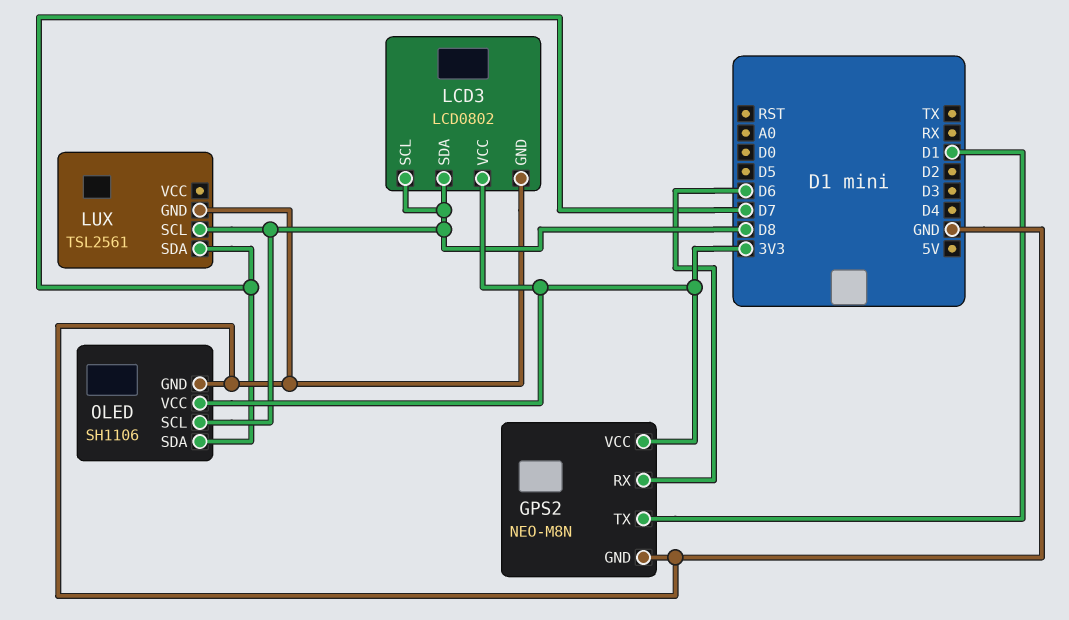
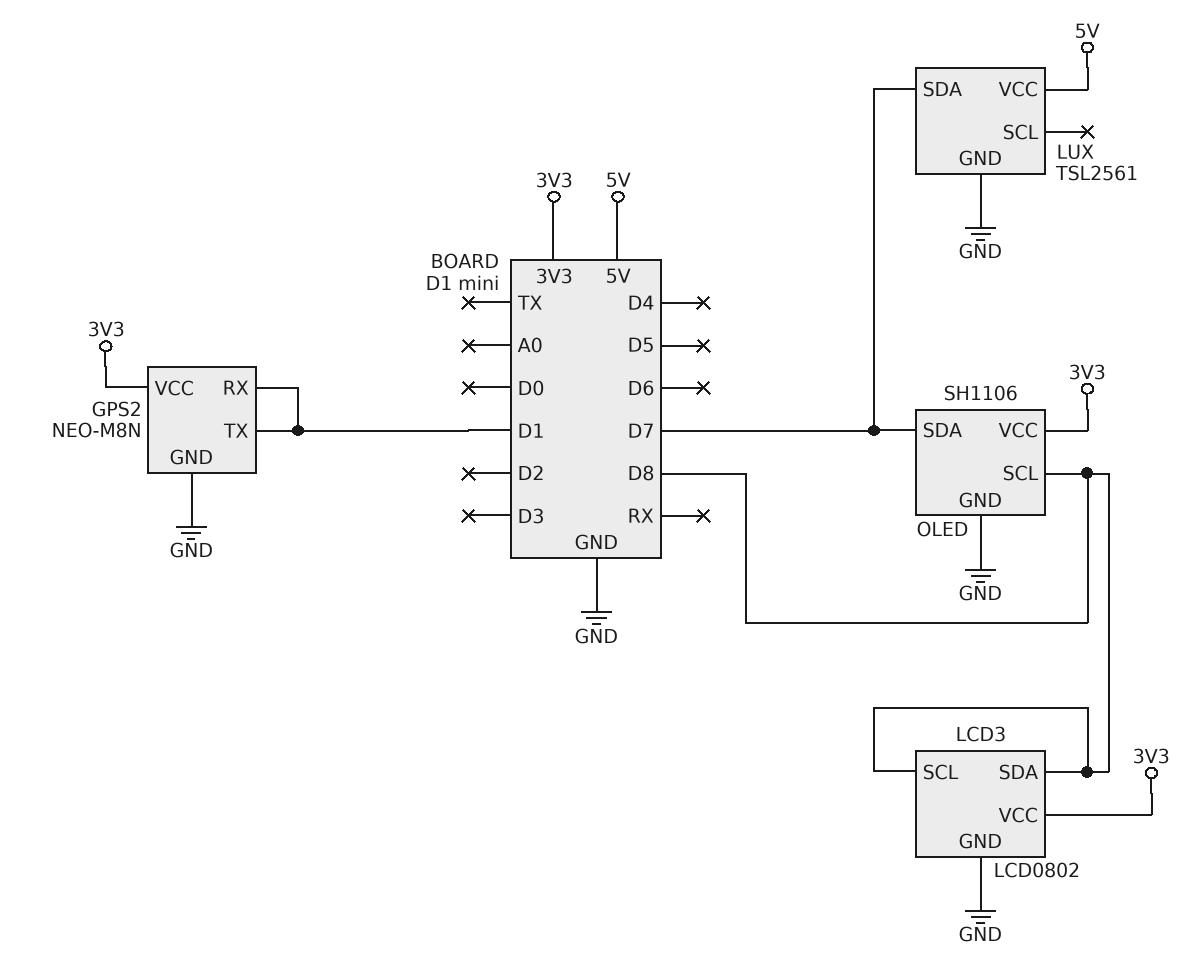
GPS2 pin RX: D6 -> D1
LUX pin SCL: D8 -> none
LUX pin VCC: none -> 5V

